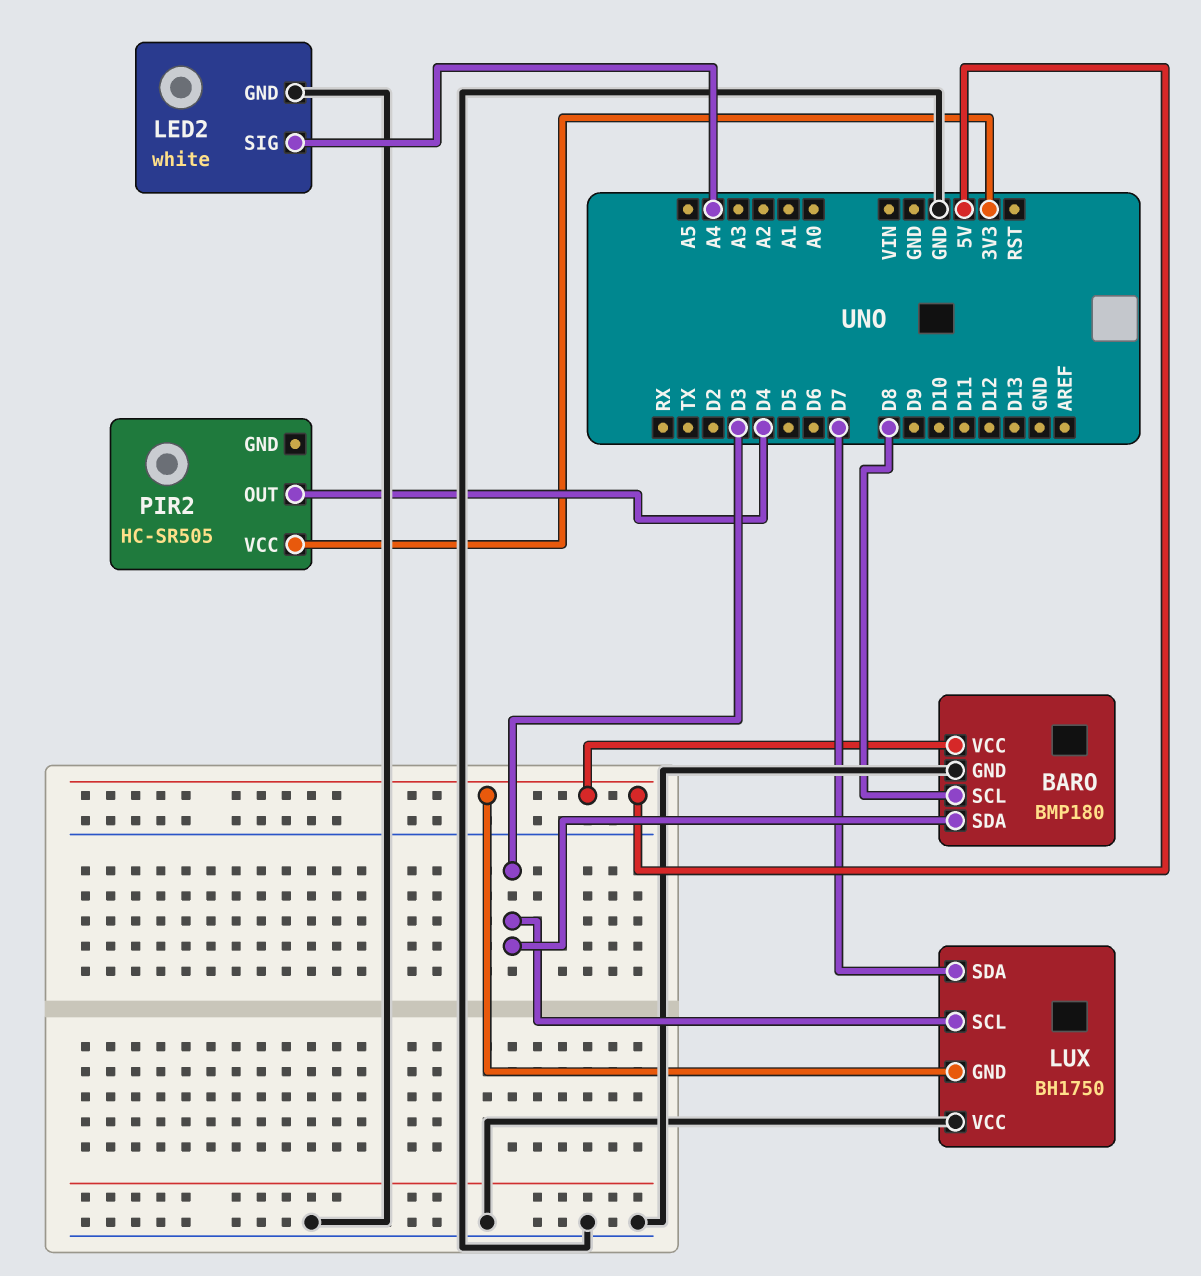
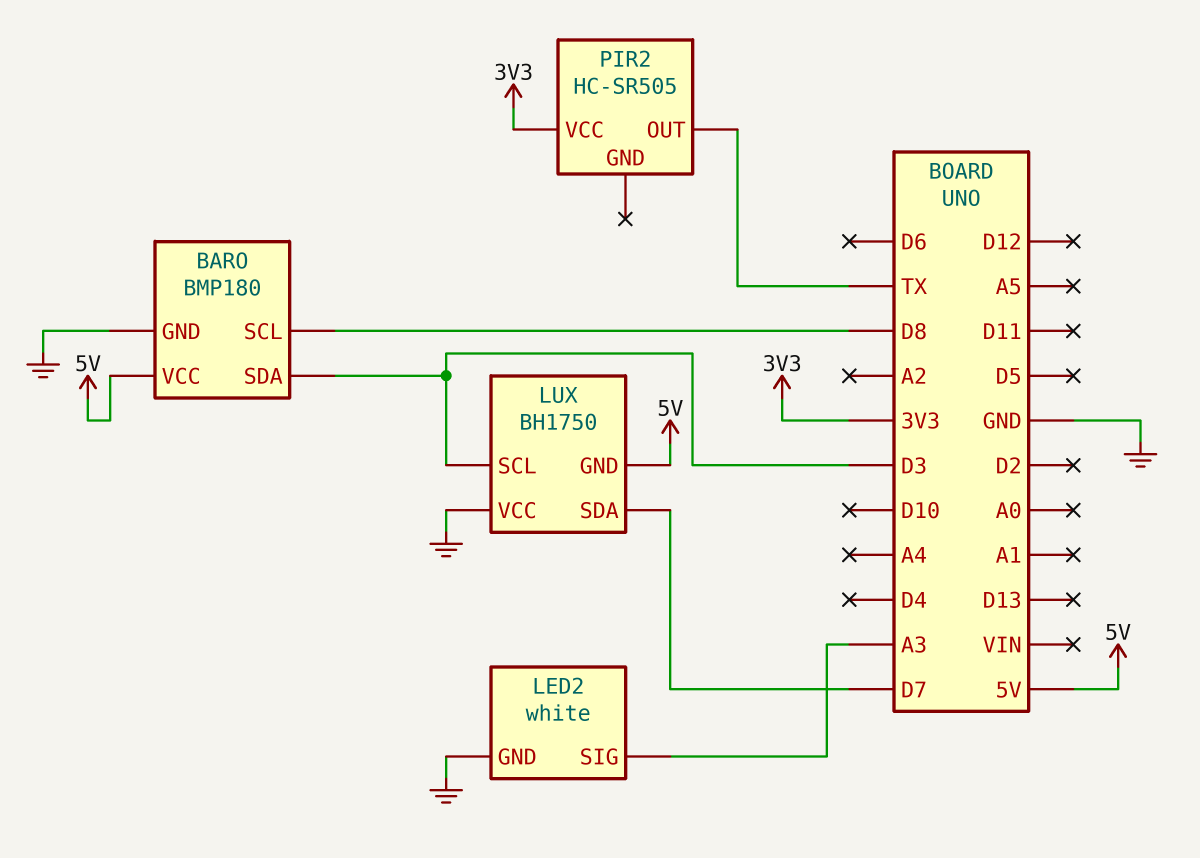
LED2 pin SIG: A4 -> A3
PIR2 pin OUT: D4 -> TX

